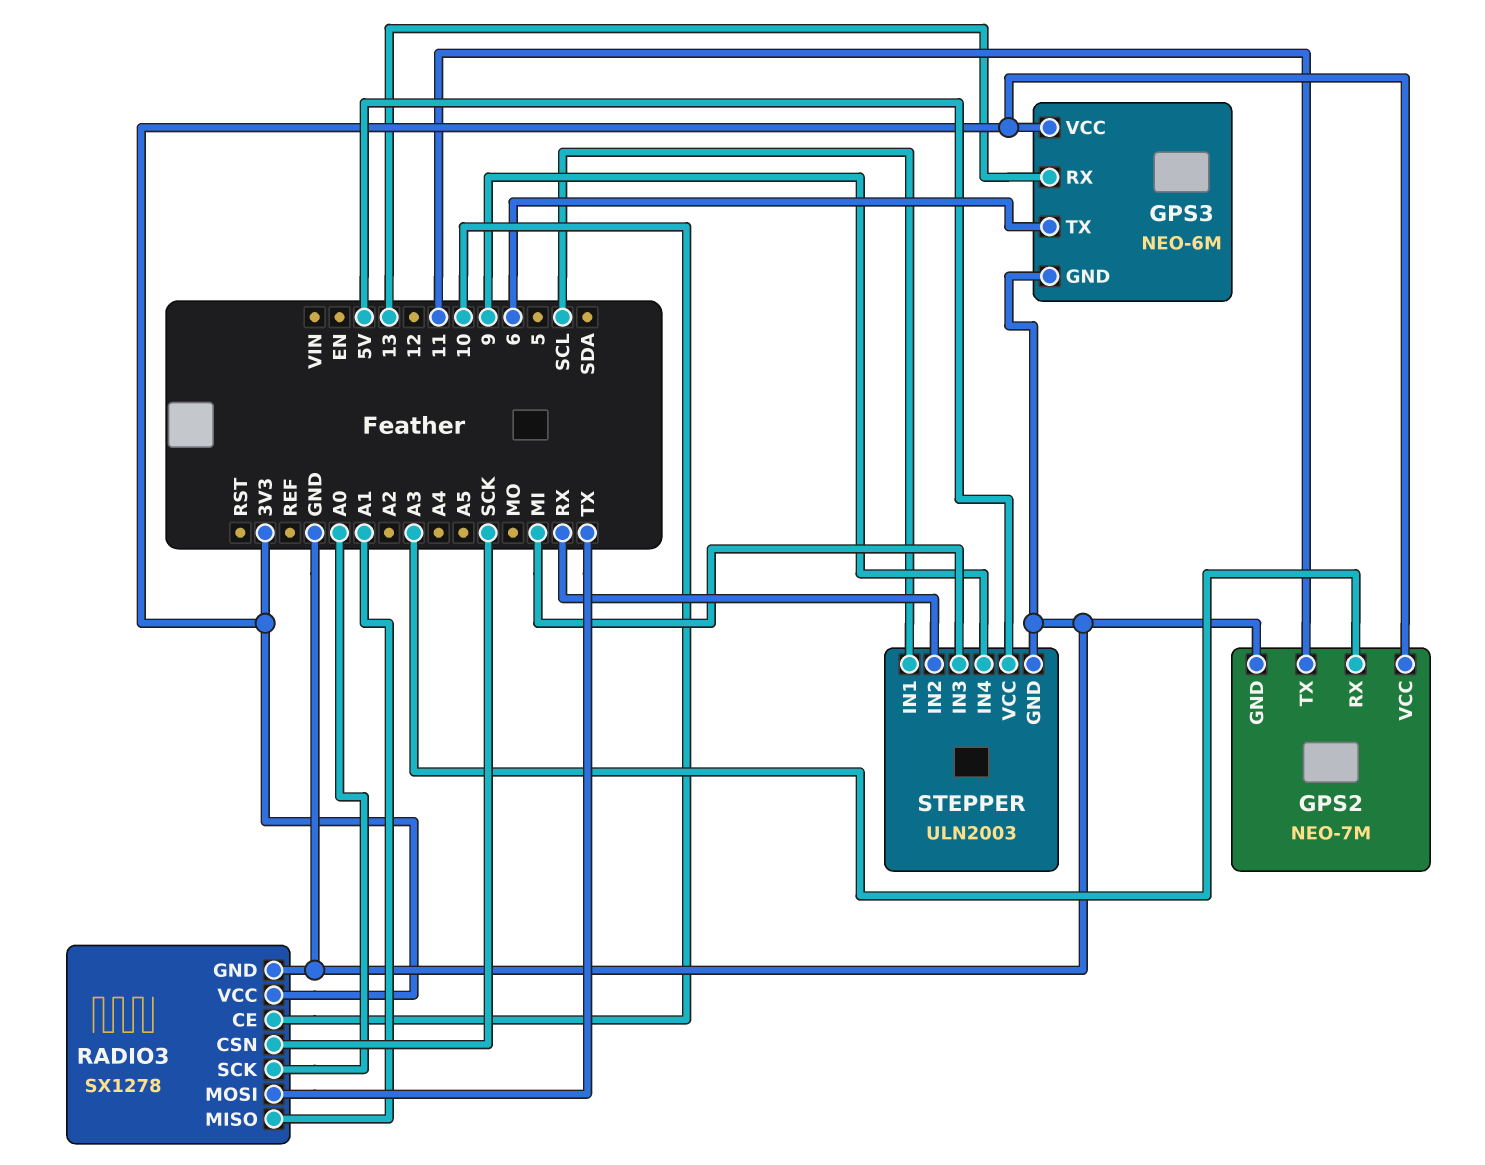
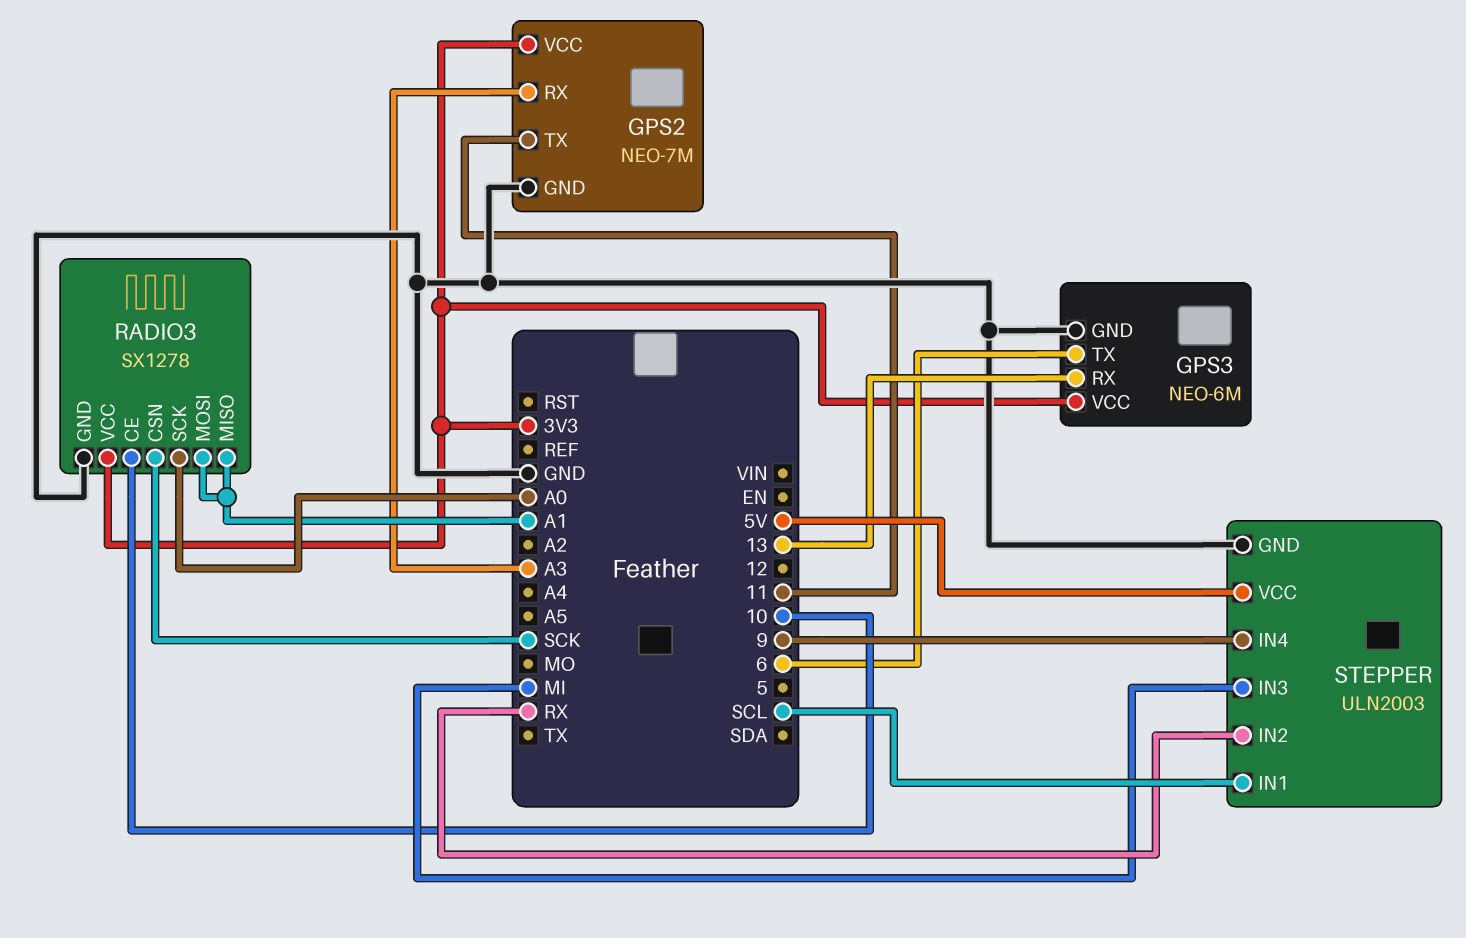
RADIO3 pin MOSI: TX -> A1

